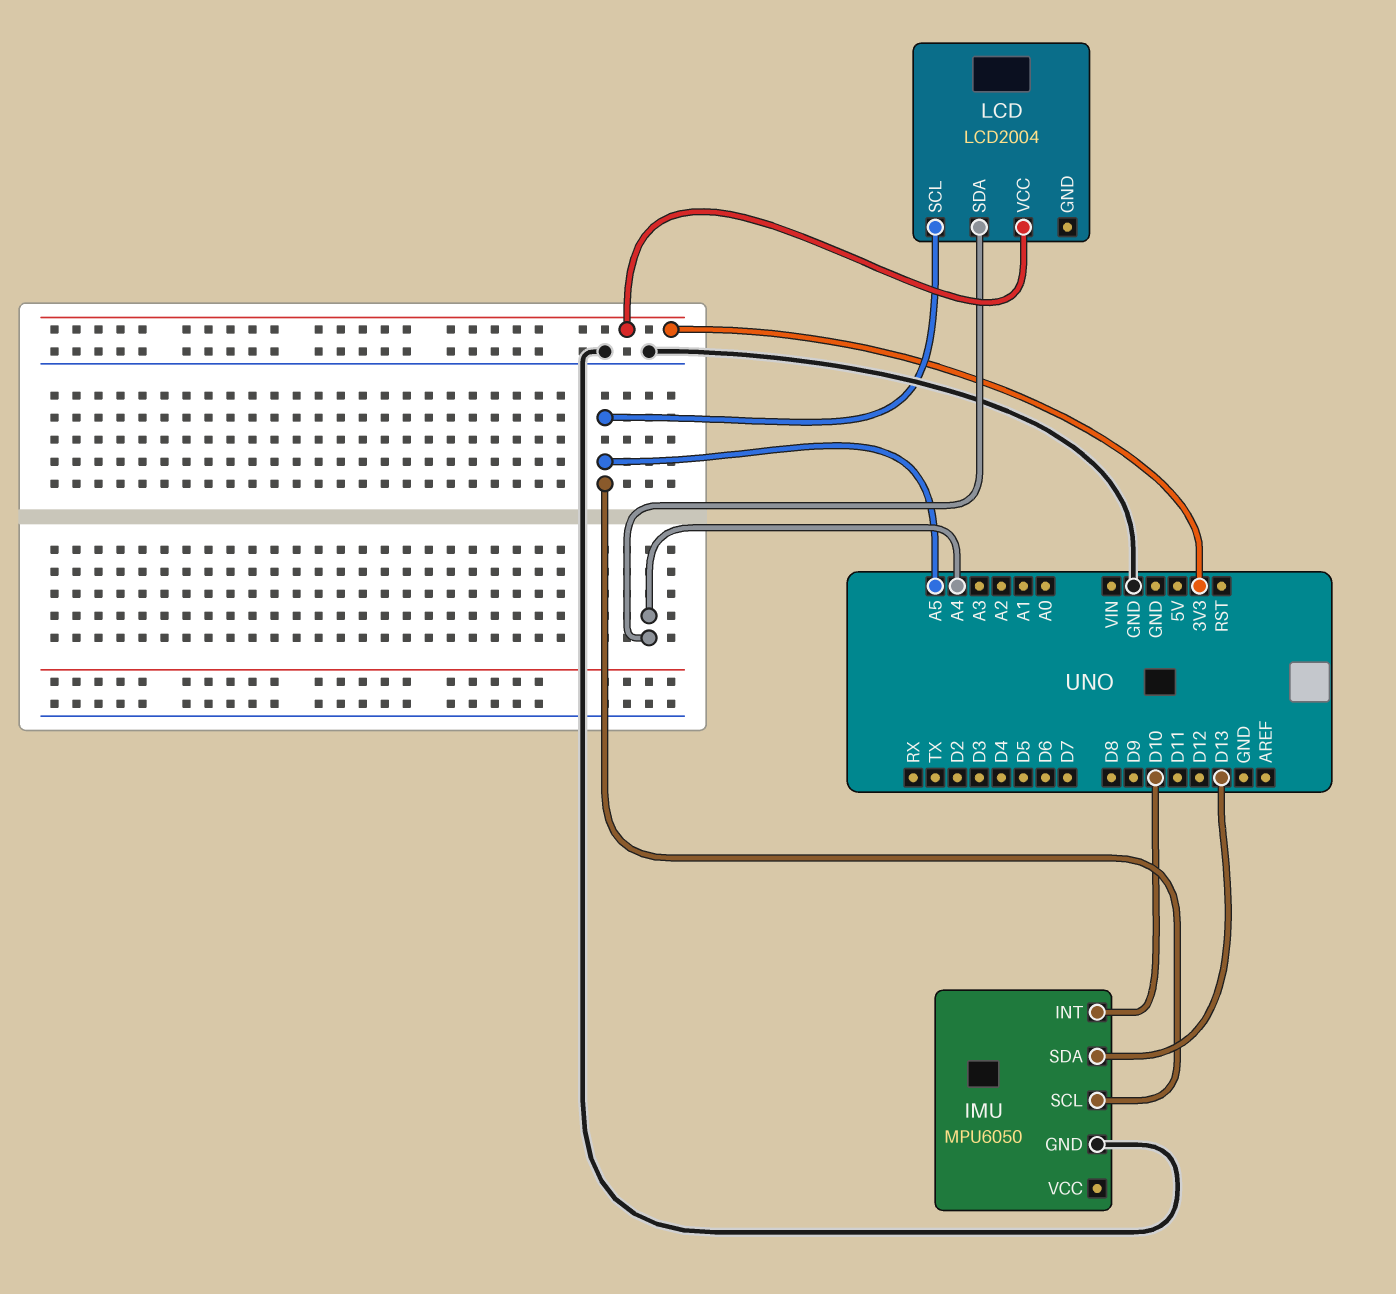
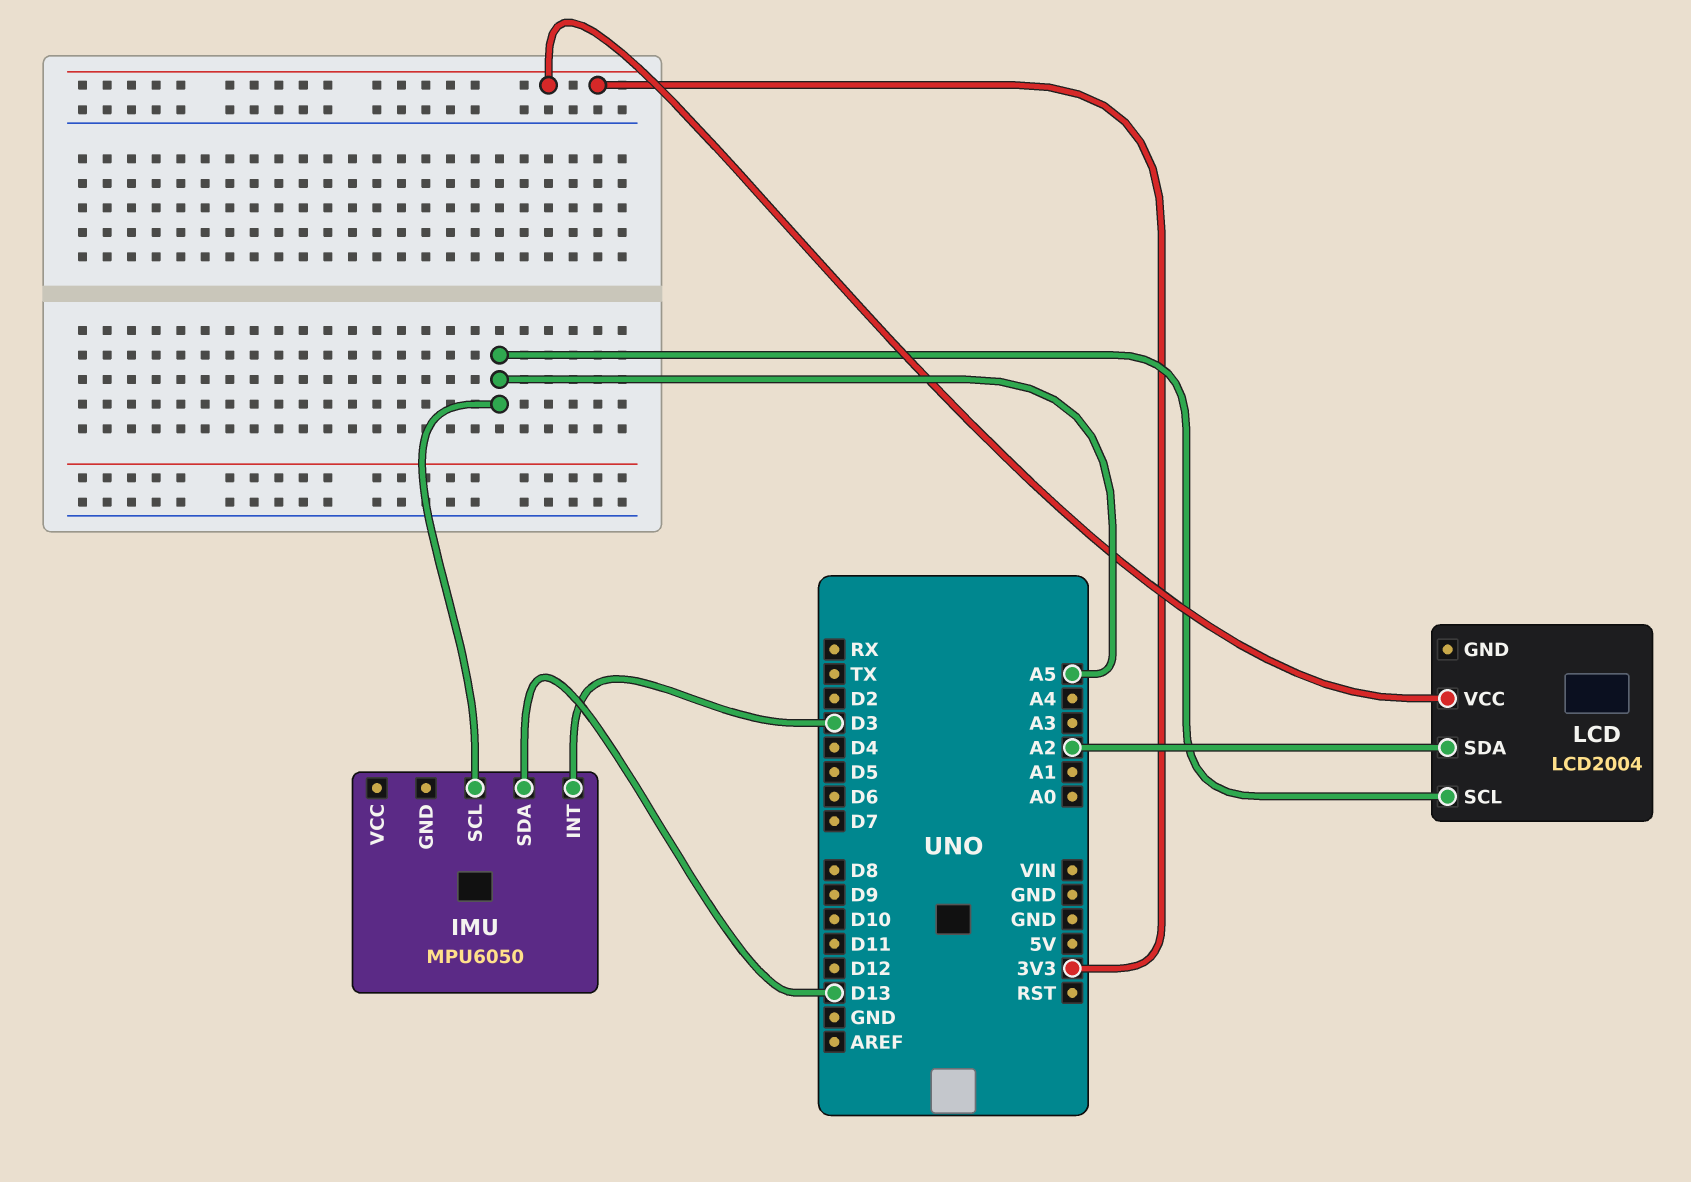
IMU pin GND: GND -> none
IMU pin INT: D10 -> D3
LCD pin SDA: A4 -> A2

